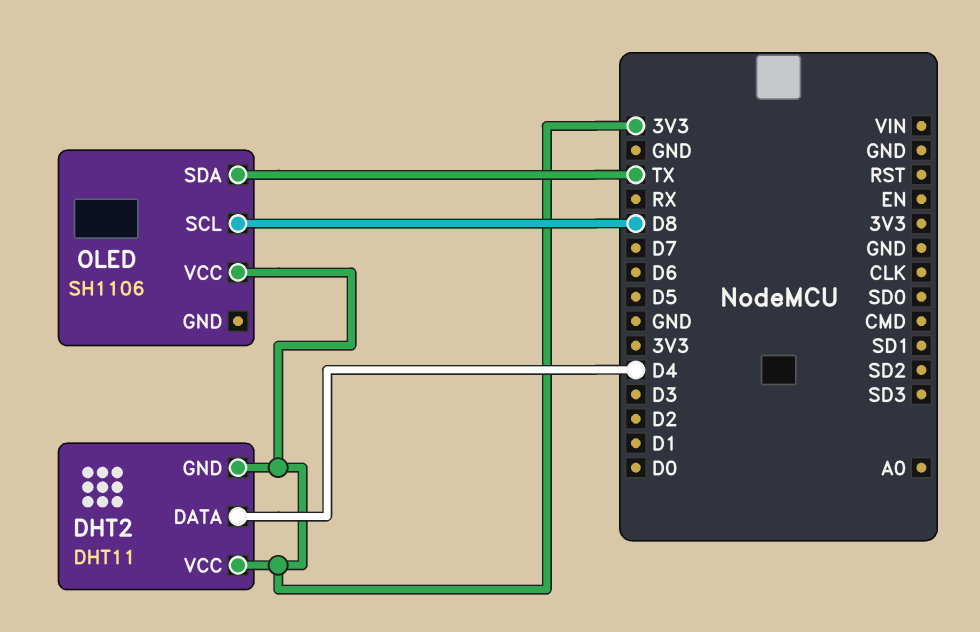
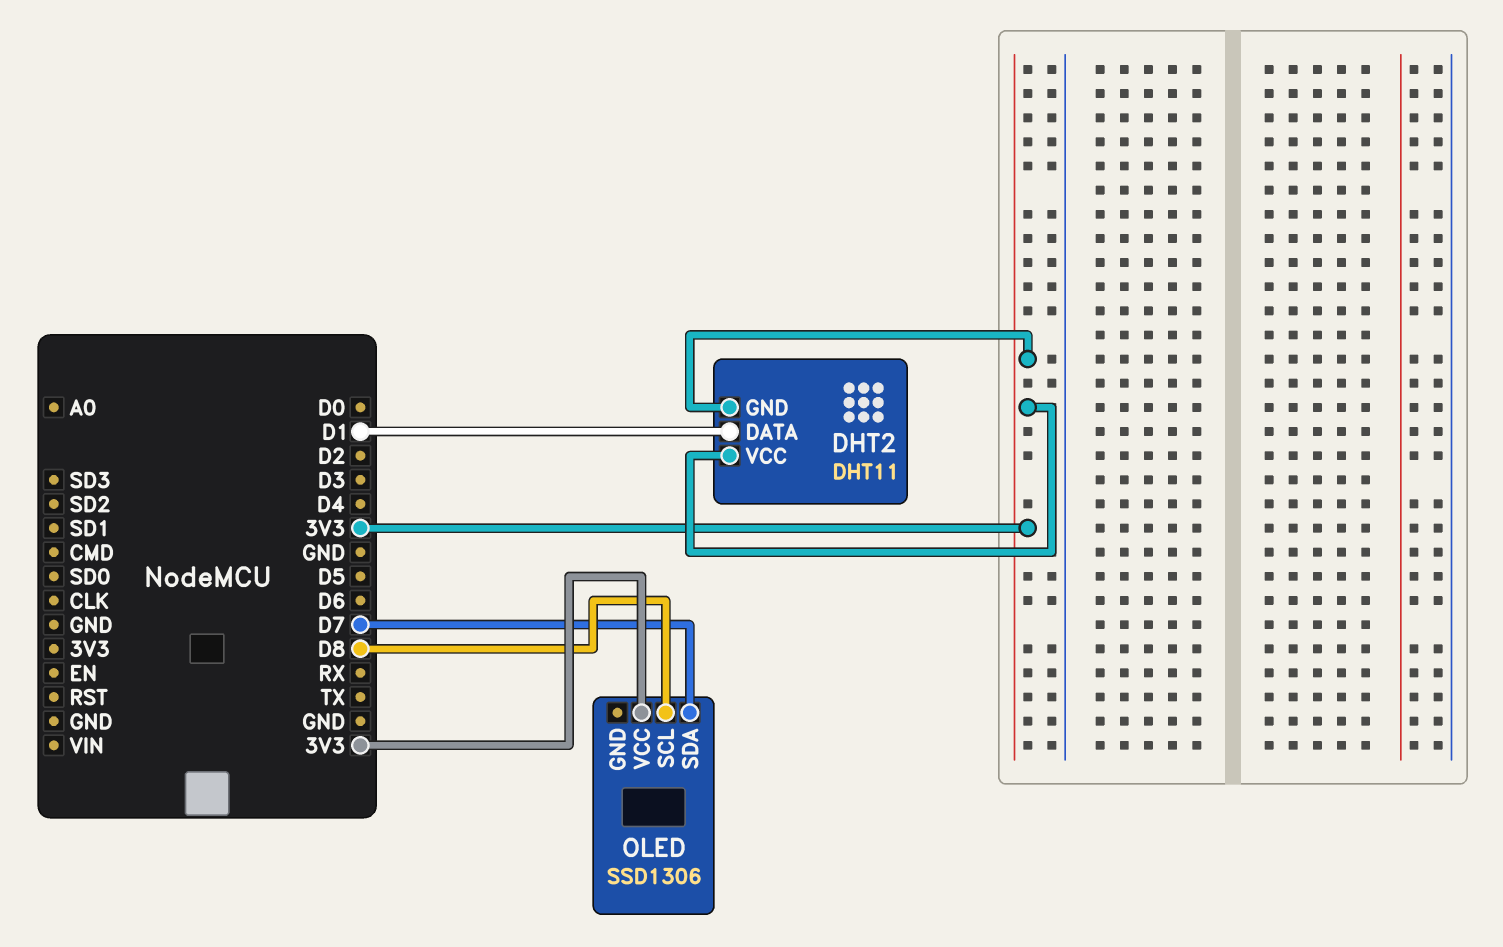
DHT2 pin DATA: D4 -> D1
OLED: SH1106 -> SSD1306
OLED pin SDA: TX -> D7

